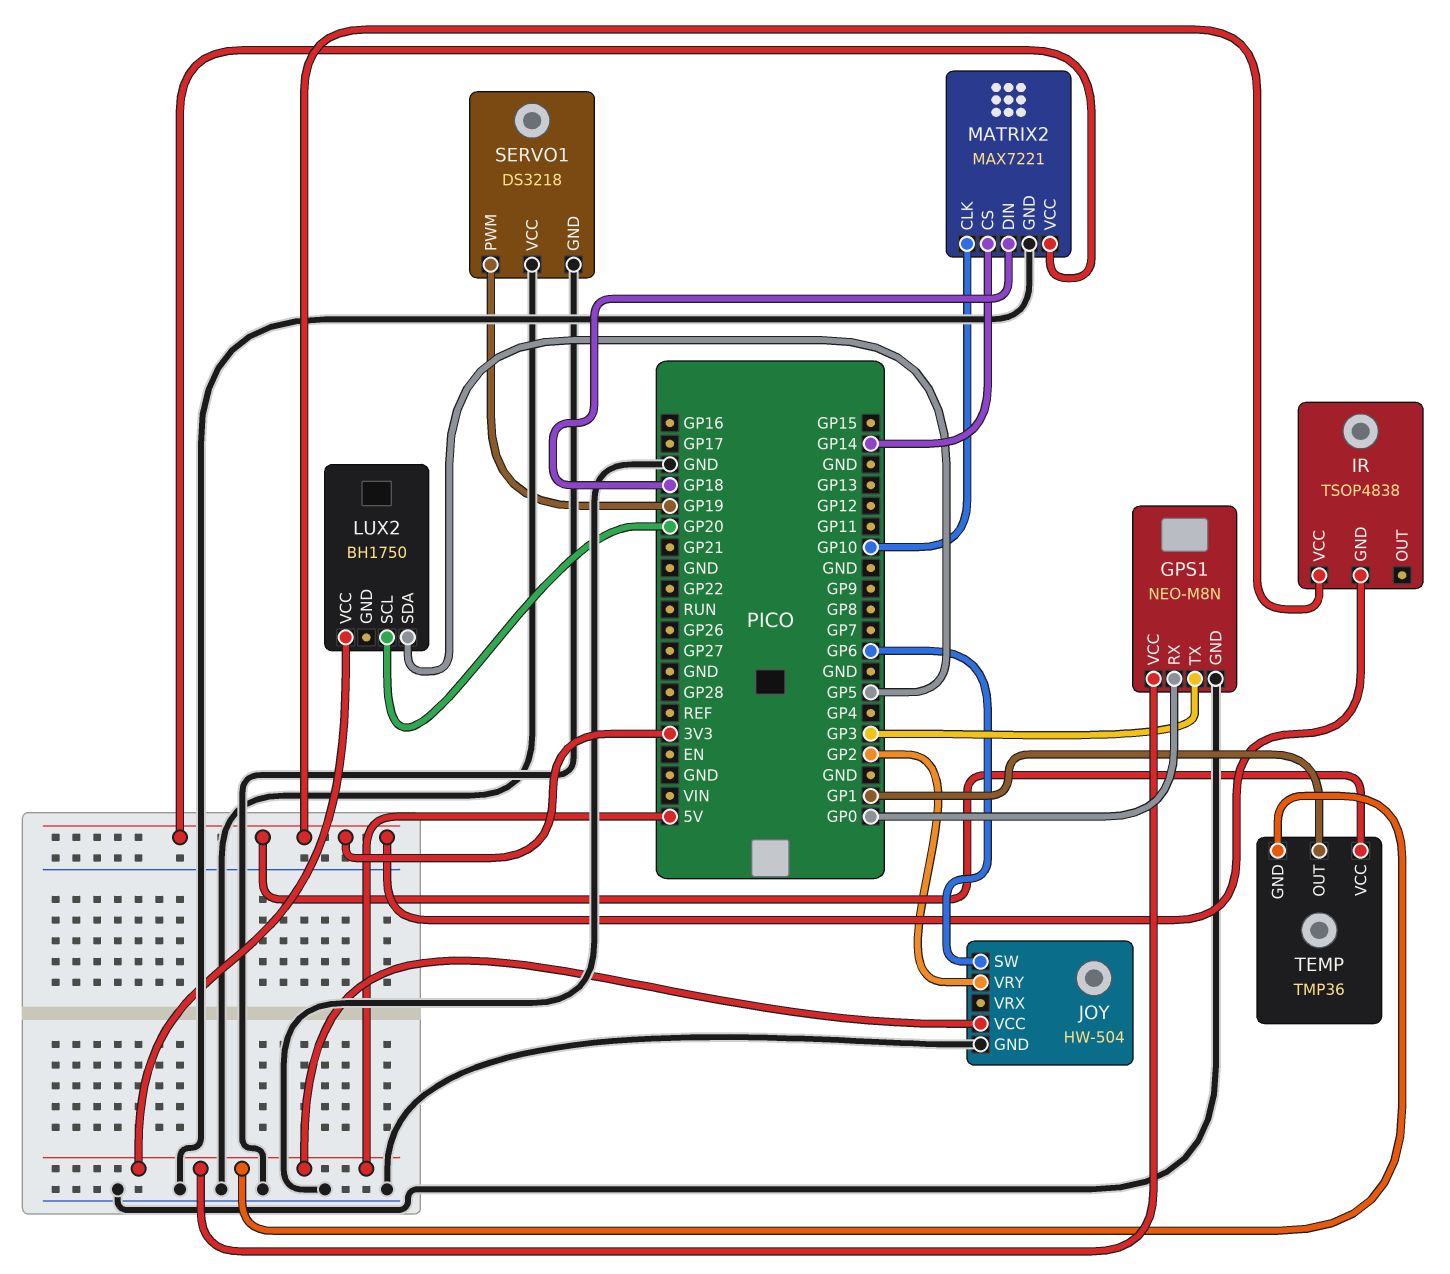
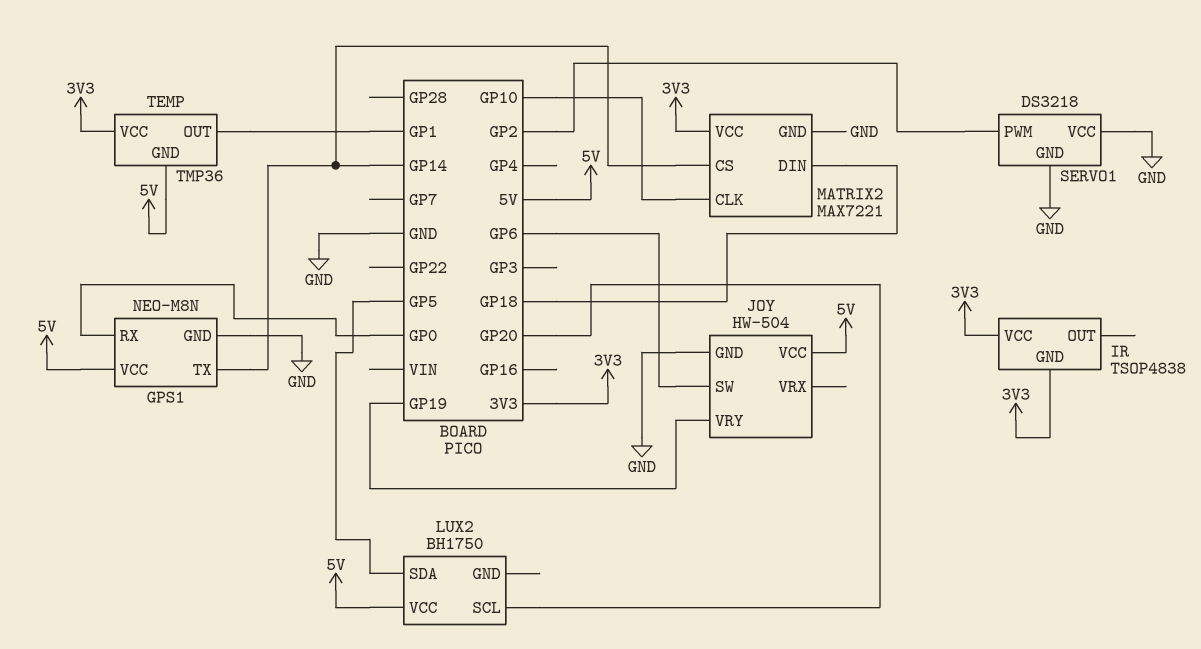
GPS1 pin TX: GP3 -> GP14
JOY pin VRY: GP2 -> GP19
SERVO1 pin PWM: GP19 -> GP2

